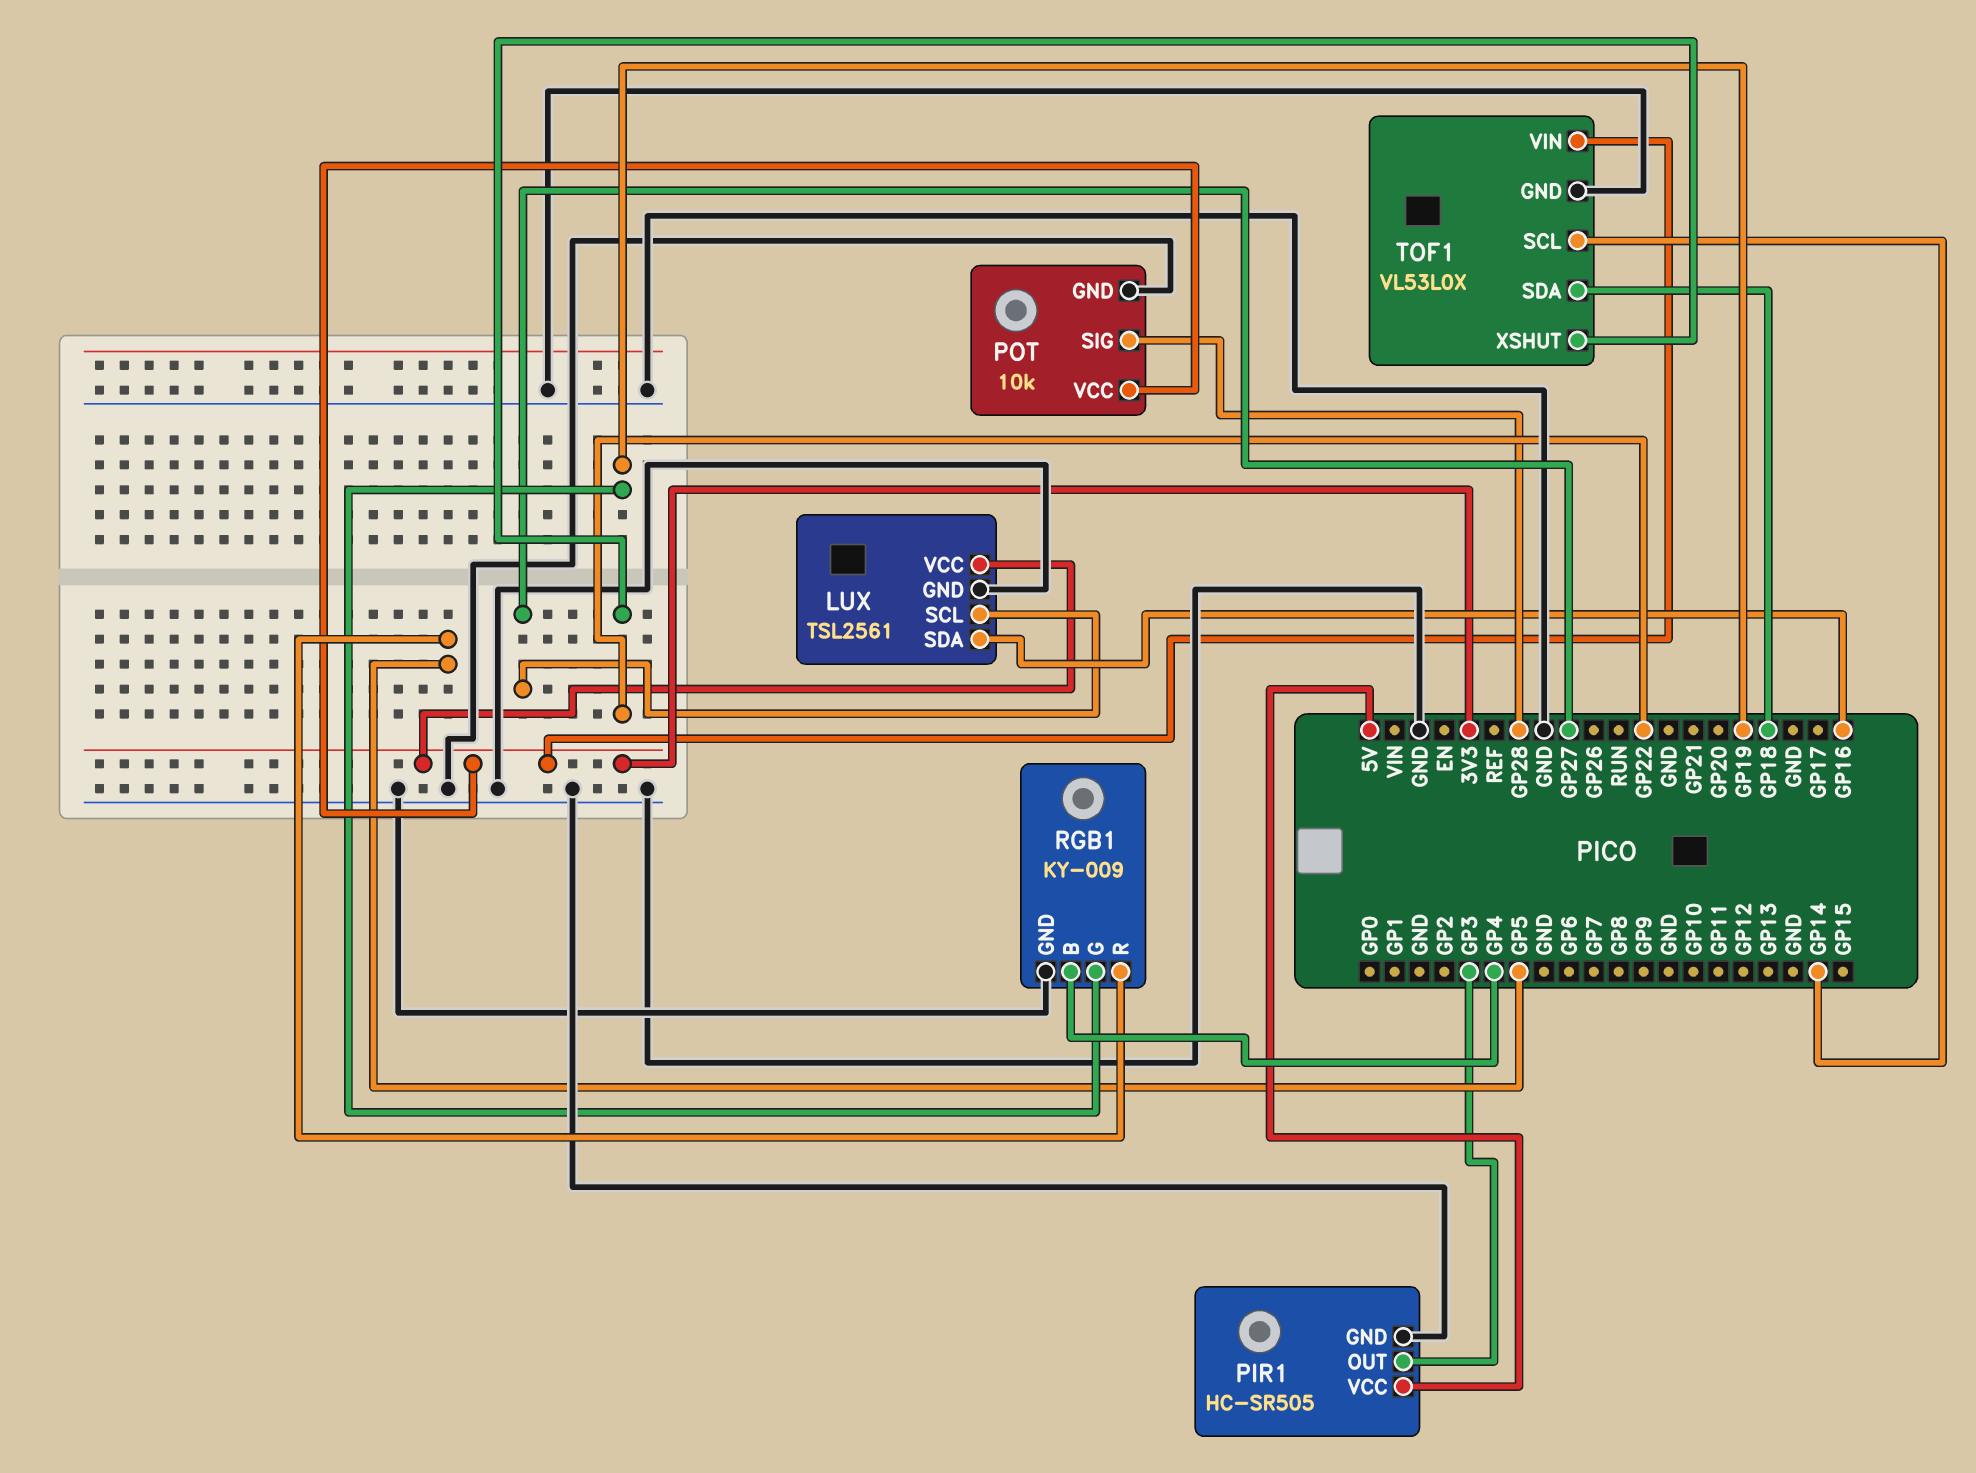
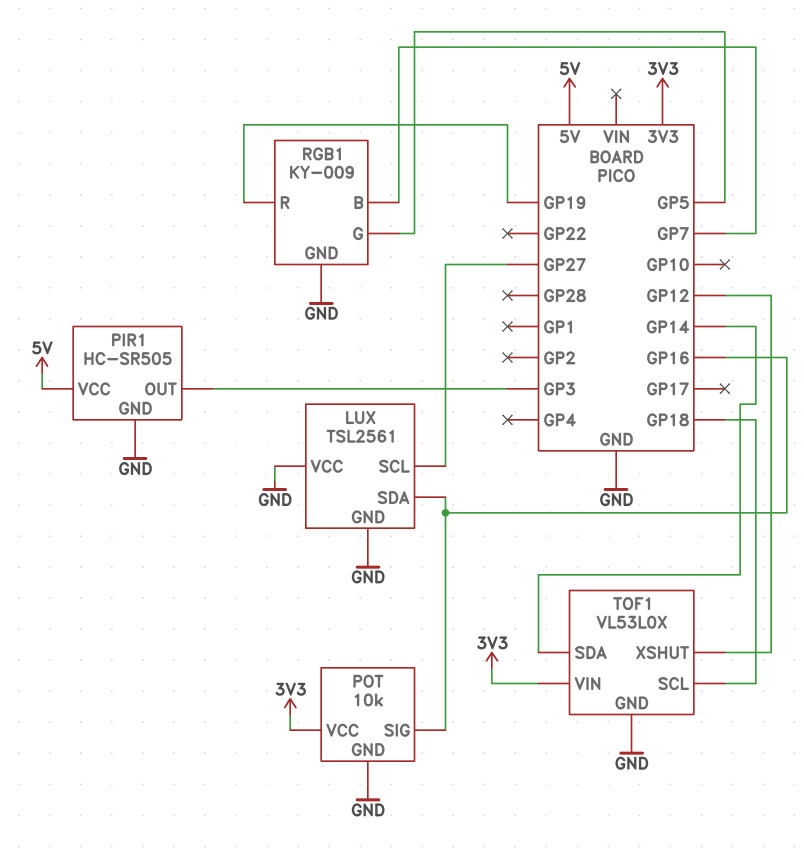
LUX pin VCC: 3V3 -> GND
POT pin SIG: GP28 -> GP16
RGB1 pin B: GP4 -> GP7
RGB1 pin G: GP19 -> GP5
RGB1 pin R: GP5 -> GP19
TOF1 pin SCL: GP14 -> GP18
TOF1 pin SDA: GP18 -> GP14
TOF1 pin XSHUT: GP22 -> GP12

